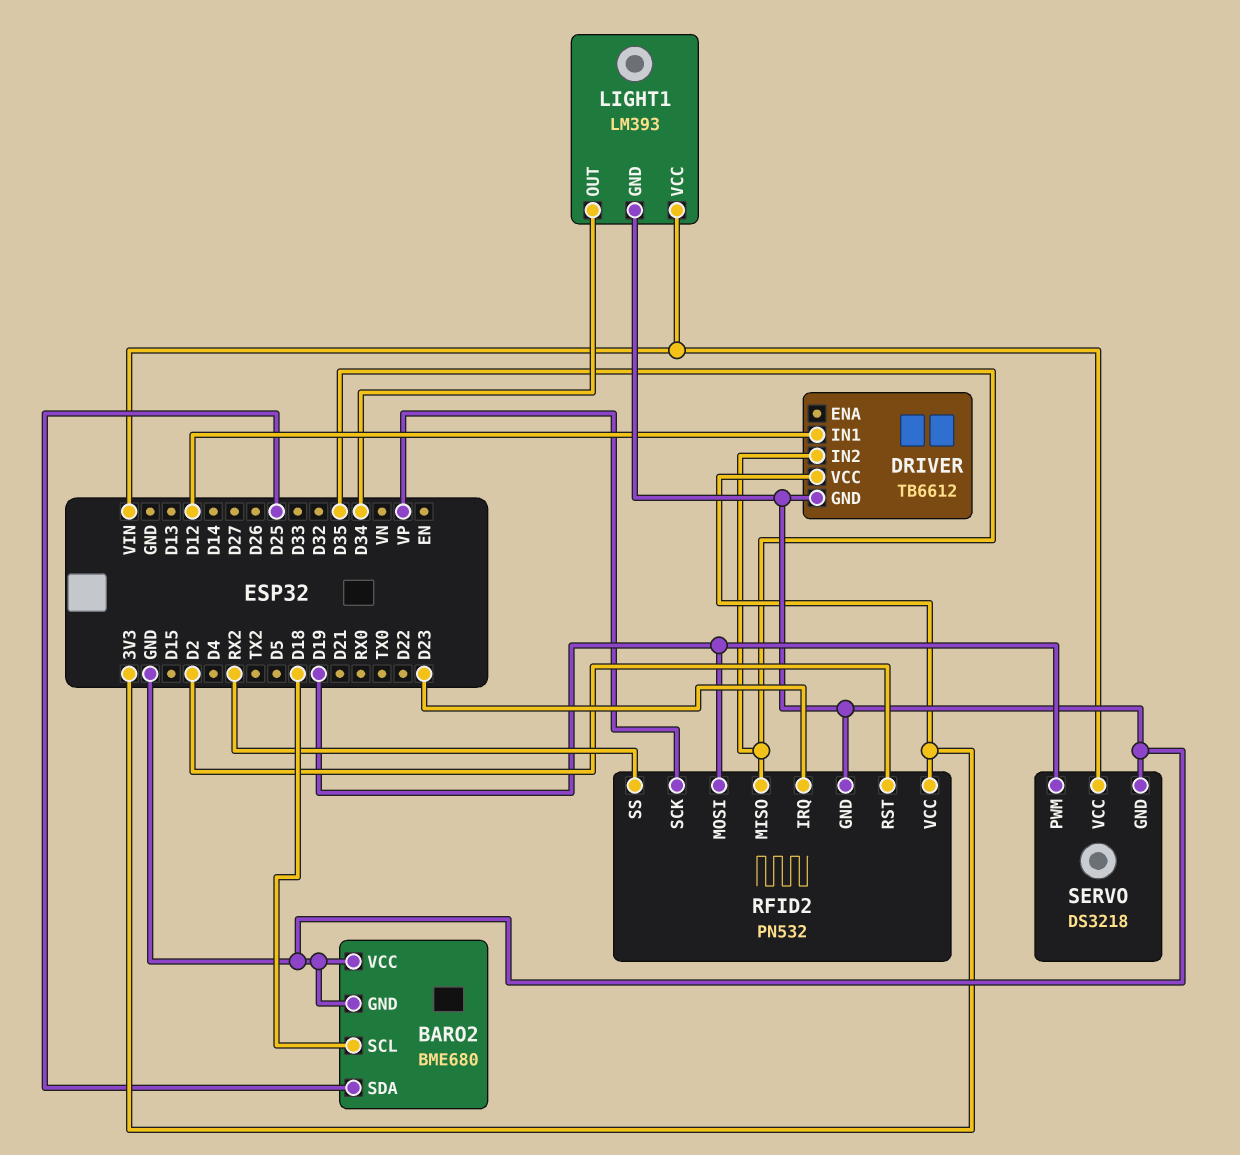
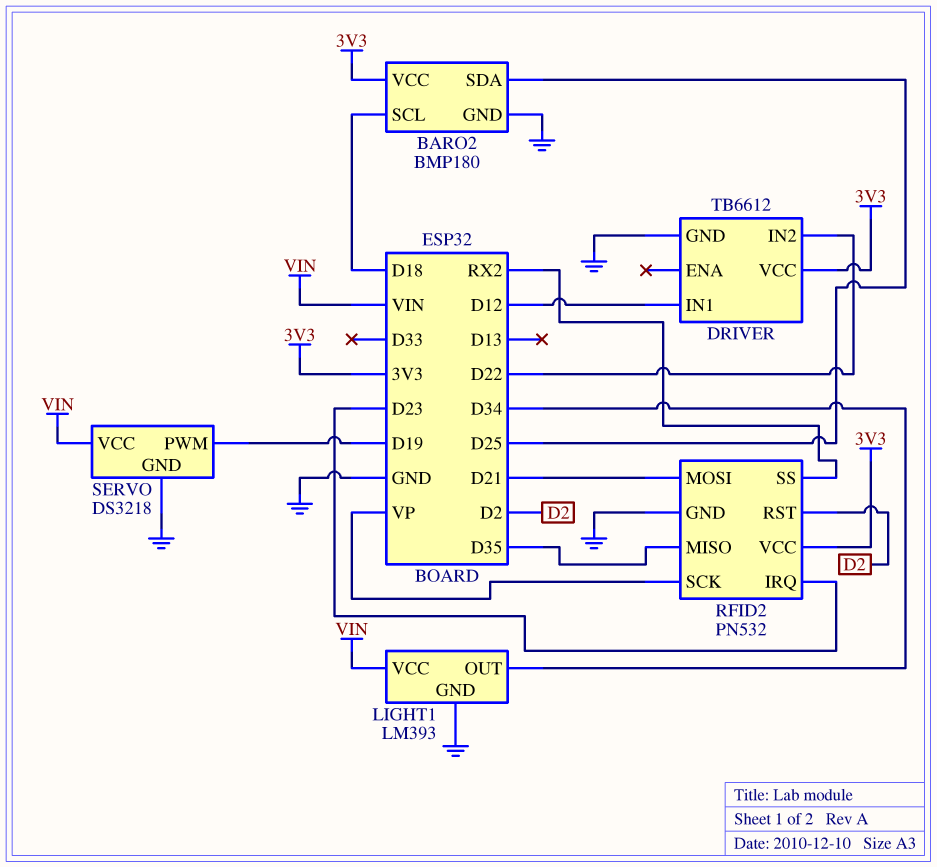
BARO2: BME680 -> BMP180
BARO2 pin VCC: GND -> 3V3
DRIVER pin IN2: D35 -> D22
RFID2 pin MOSI: D19 -> D21

